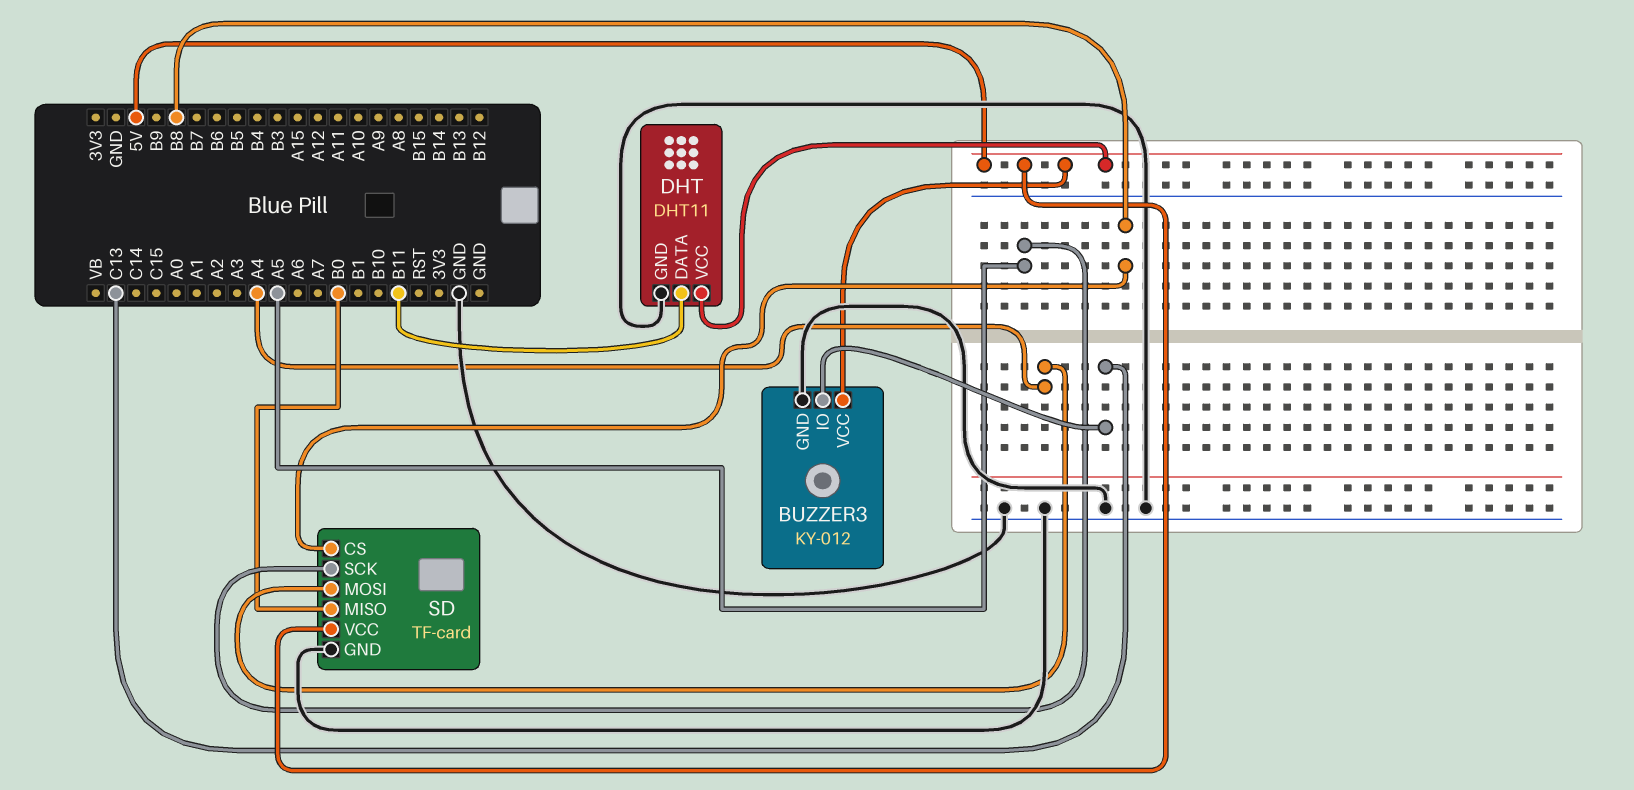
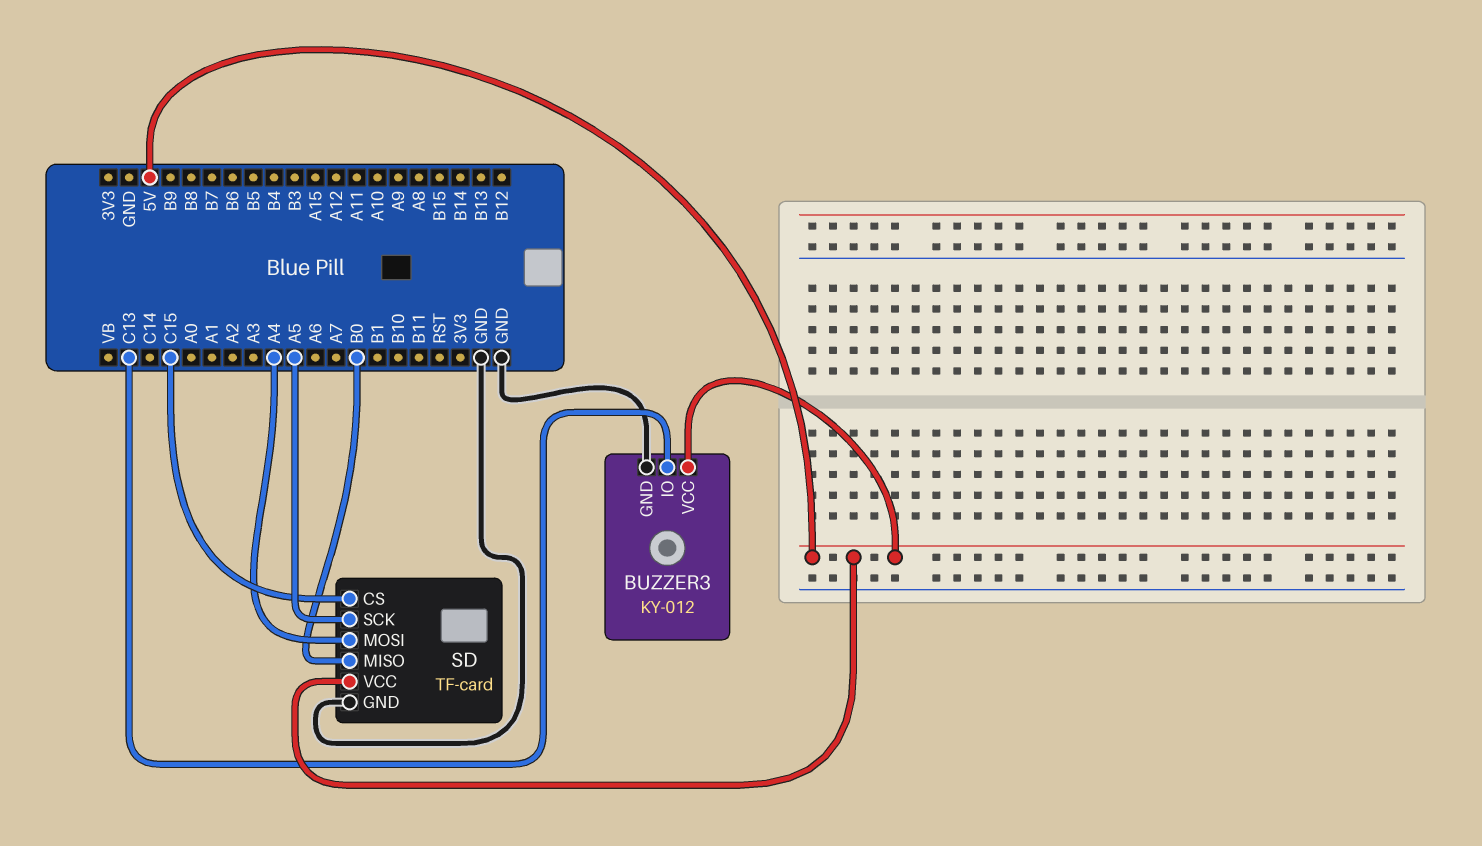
DHT: DHT11 -> none
DHT pin DATA: B11 -> none
DHT pin GND: GND -> none
DHT pin VCC: 5V -> none
SD pin CS: B8 -> C15

